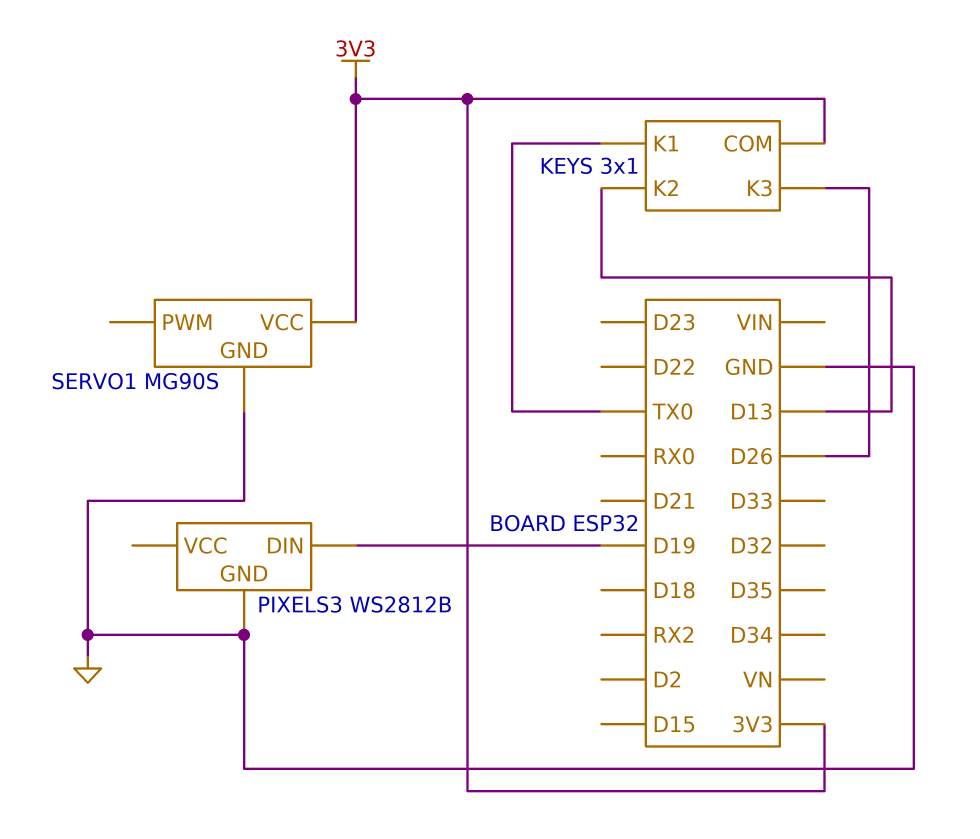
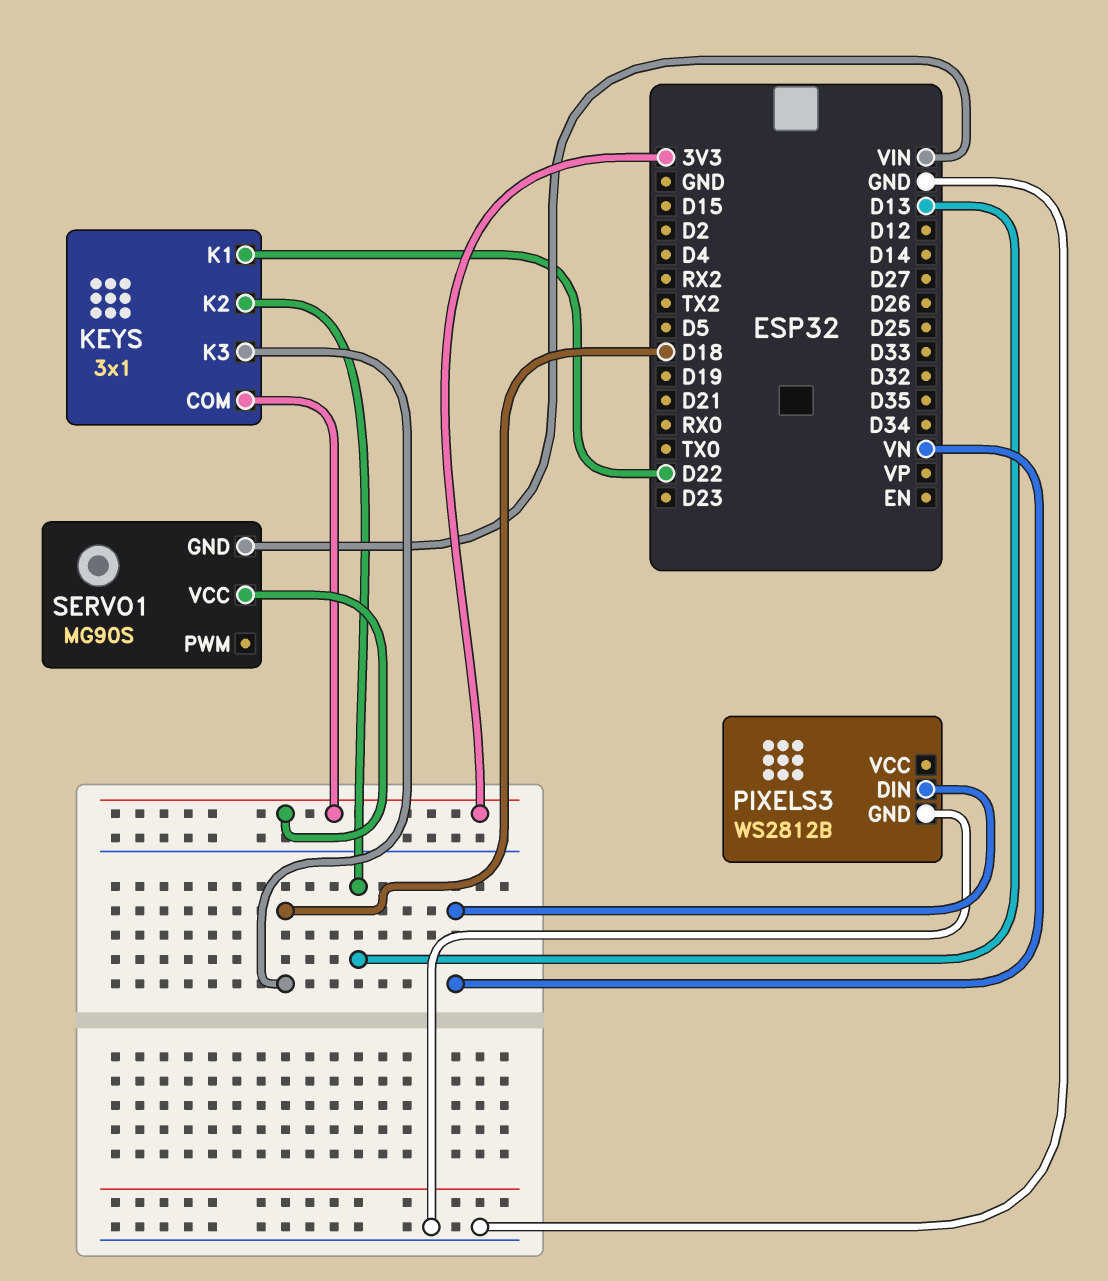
KEYS pin K1: TX0 -> D22
KEYS pin K3: D26 -> D18
PIXELS3 pin DIN: D19 -> VN
SERVO1 pin GND: GND -> VIN

